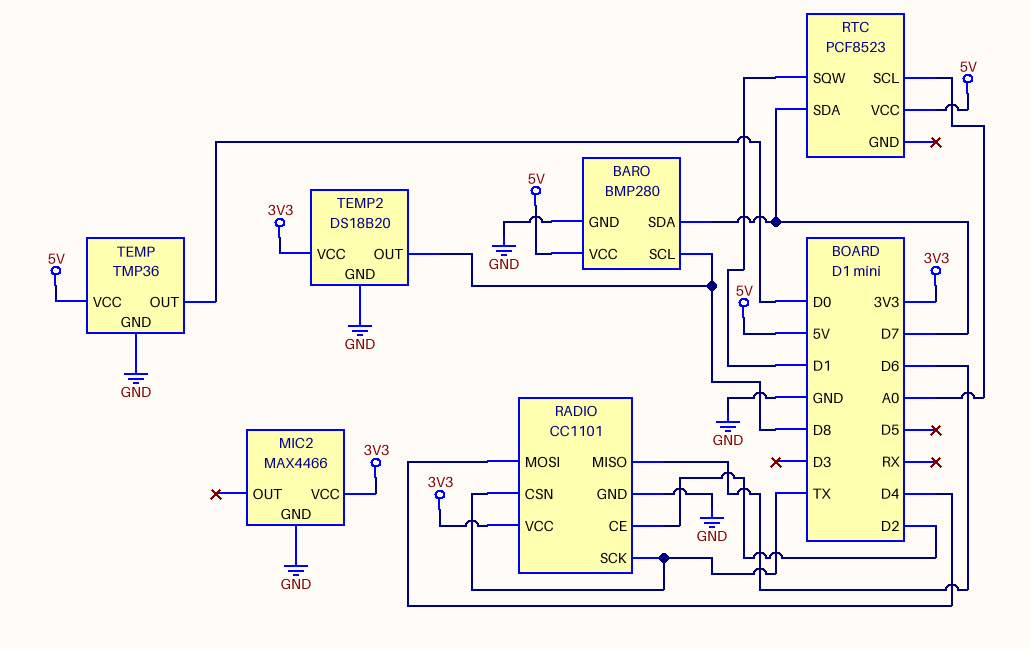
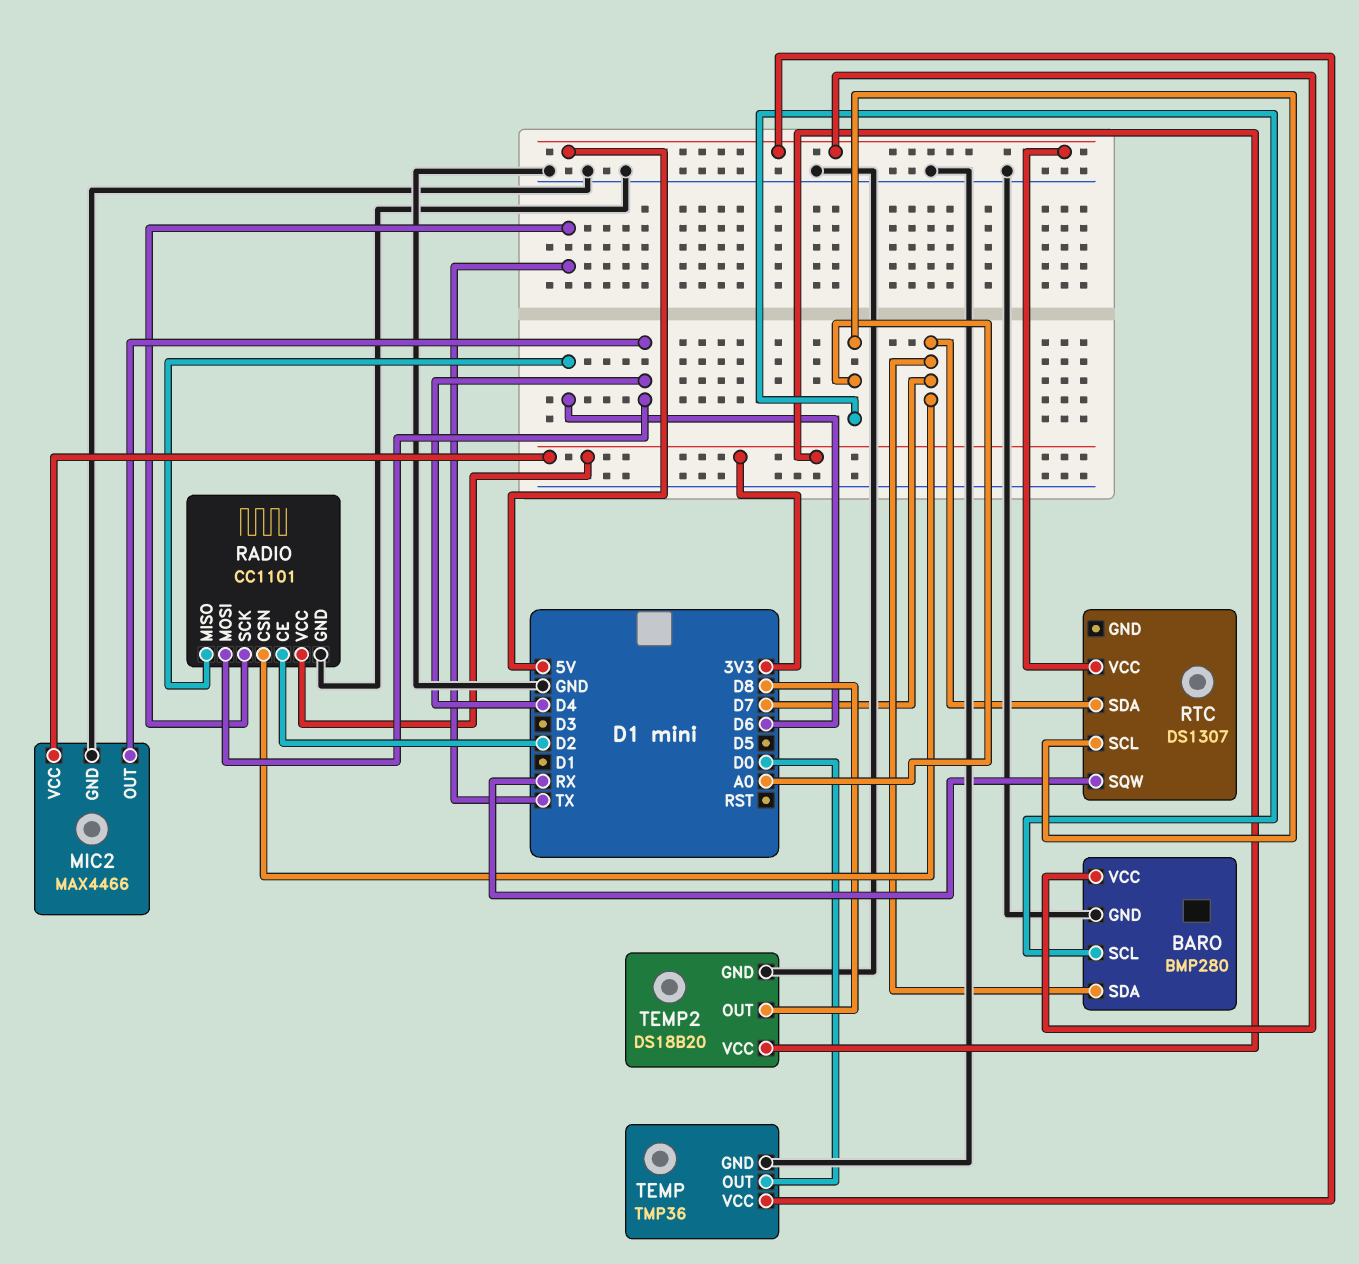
BARO pin SCL: D8 -> A0
MIC2 pin OUT: none -> D4
RADIO pin CSN: TX -> D7
RTC: PCF8523 -> DS1307
RTC pin SQW: D1 -> RX

